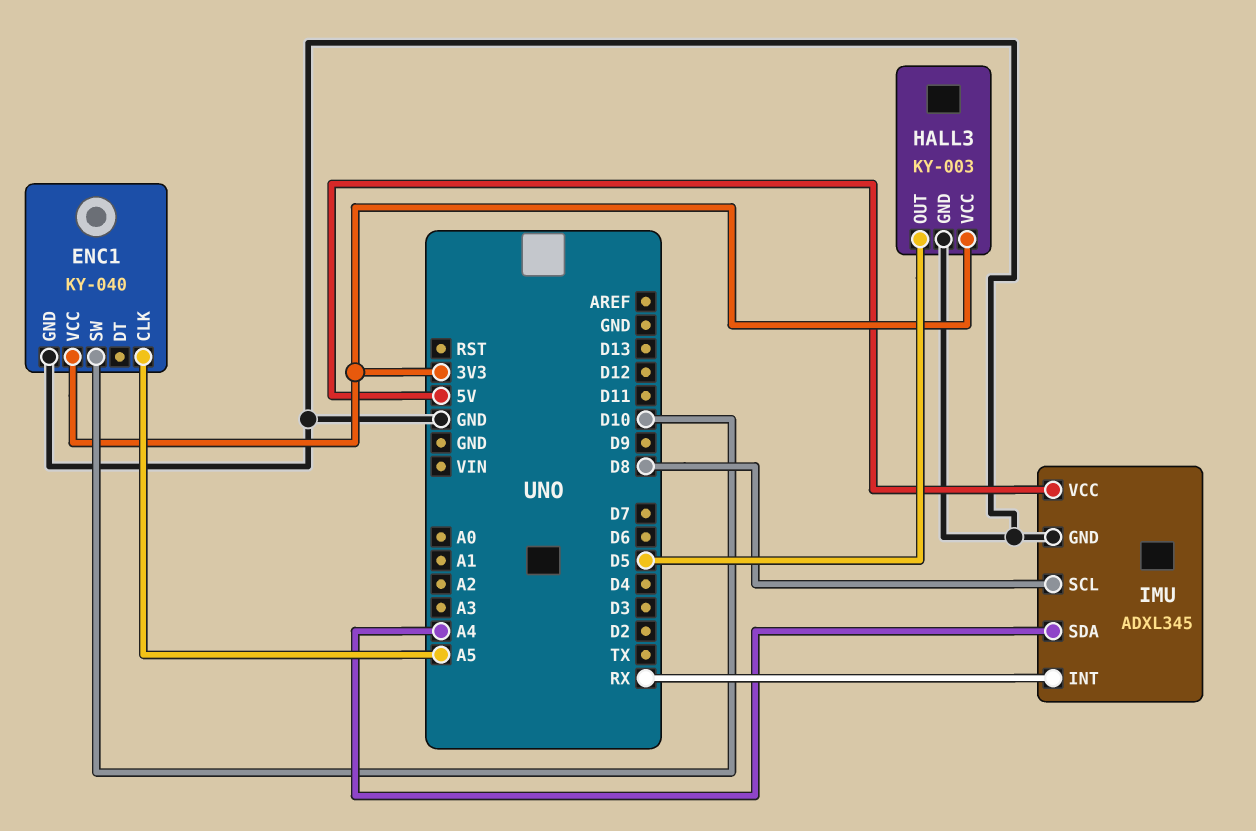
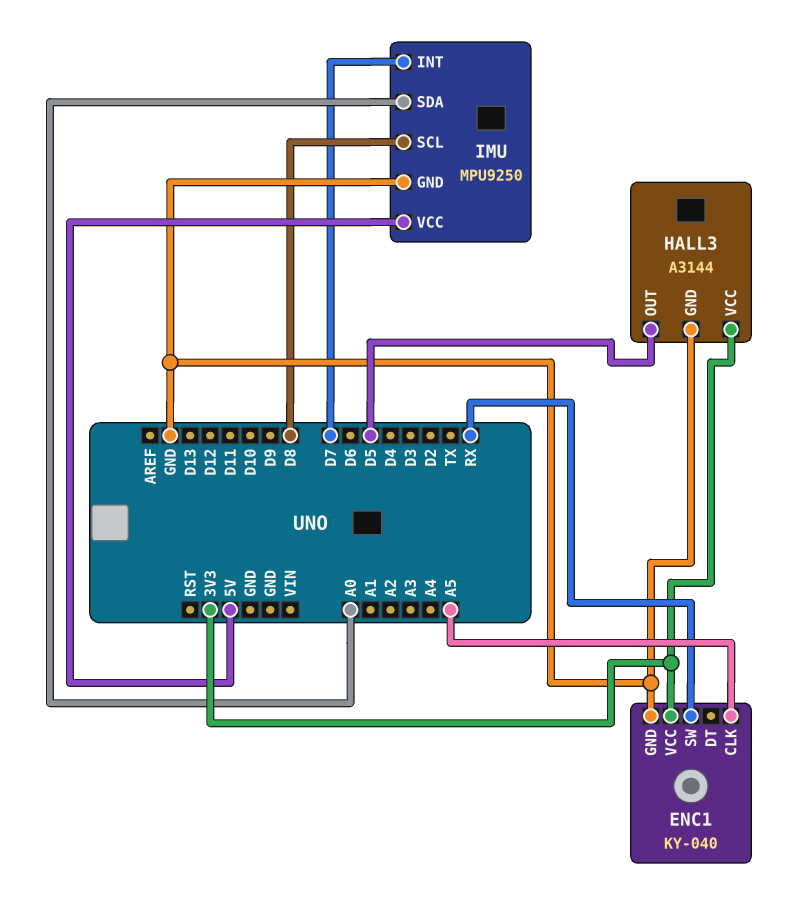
ENC1 pin SW: D10 -> RX
HALL3: KY-003 -> A3144
IMU: ADXL345 -> MPU9250
IMU pin INT: RX -> D7
IMU pin SDA: A4 -> A0

